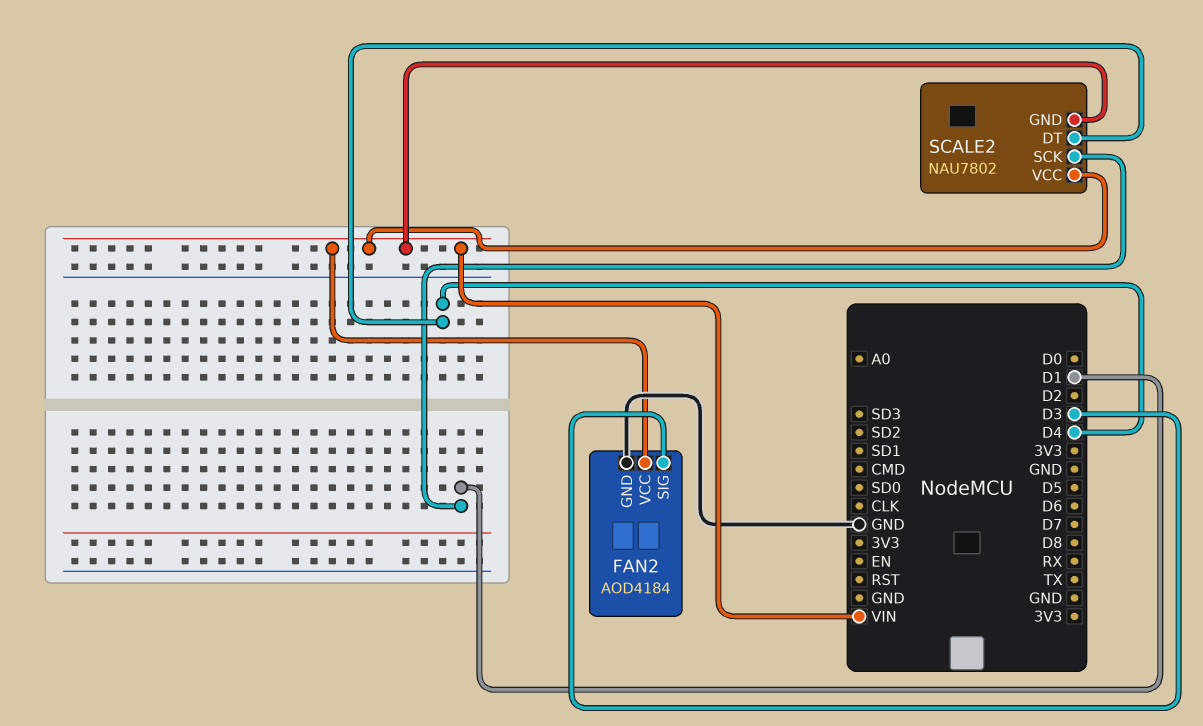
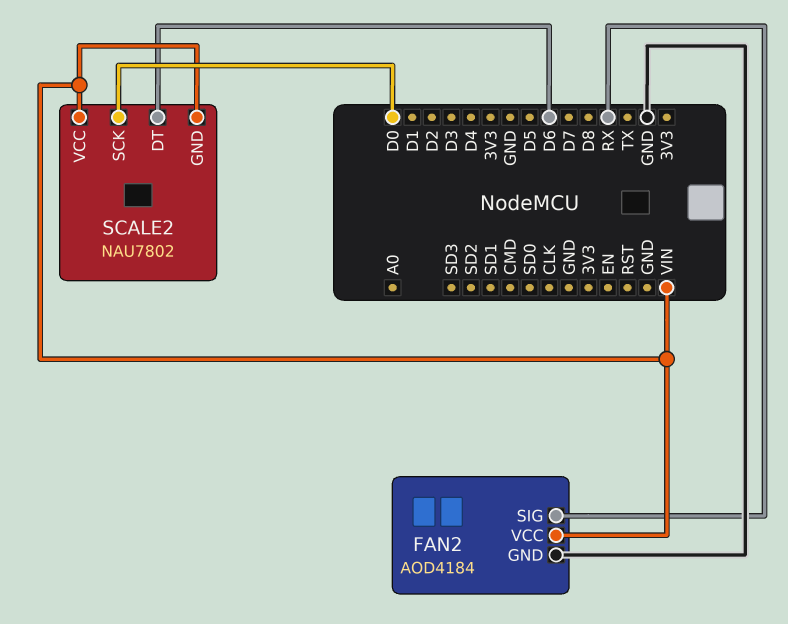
FAN2 pin SIG: D3 -> RX
SCALE2 pin DT: D4 -> D6
SCALE2 pin SCK: D1 -> D0

